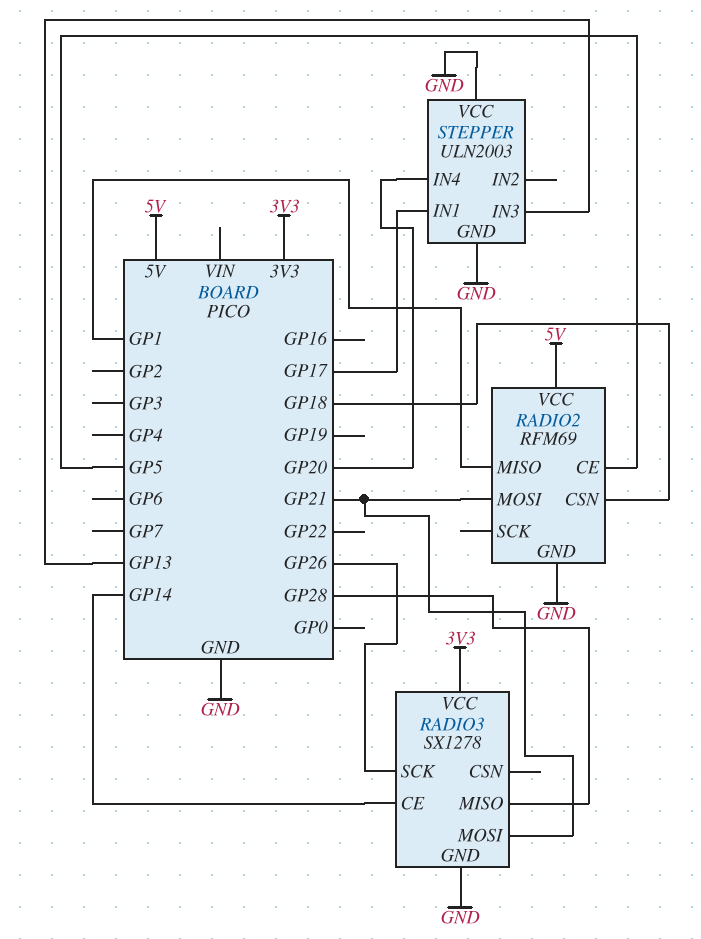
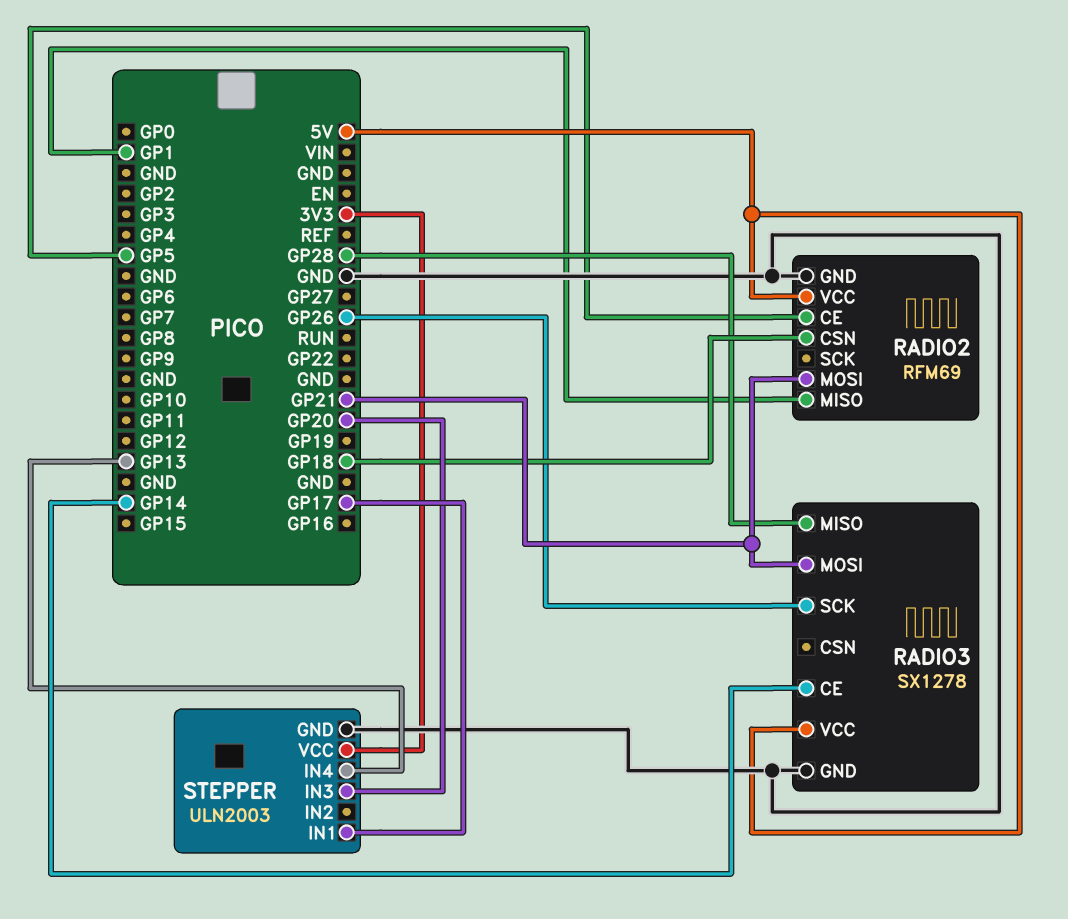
RADIO3 pin VCC: 3V3 -> 5V
STEPPER pin IN3: GP13 -> GP20
STEPPER pin IN4: GP20 -> GP13
STEPPER pin VCC: GND -> 3V3

